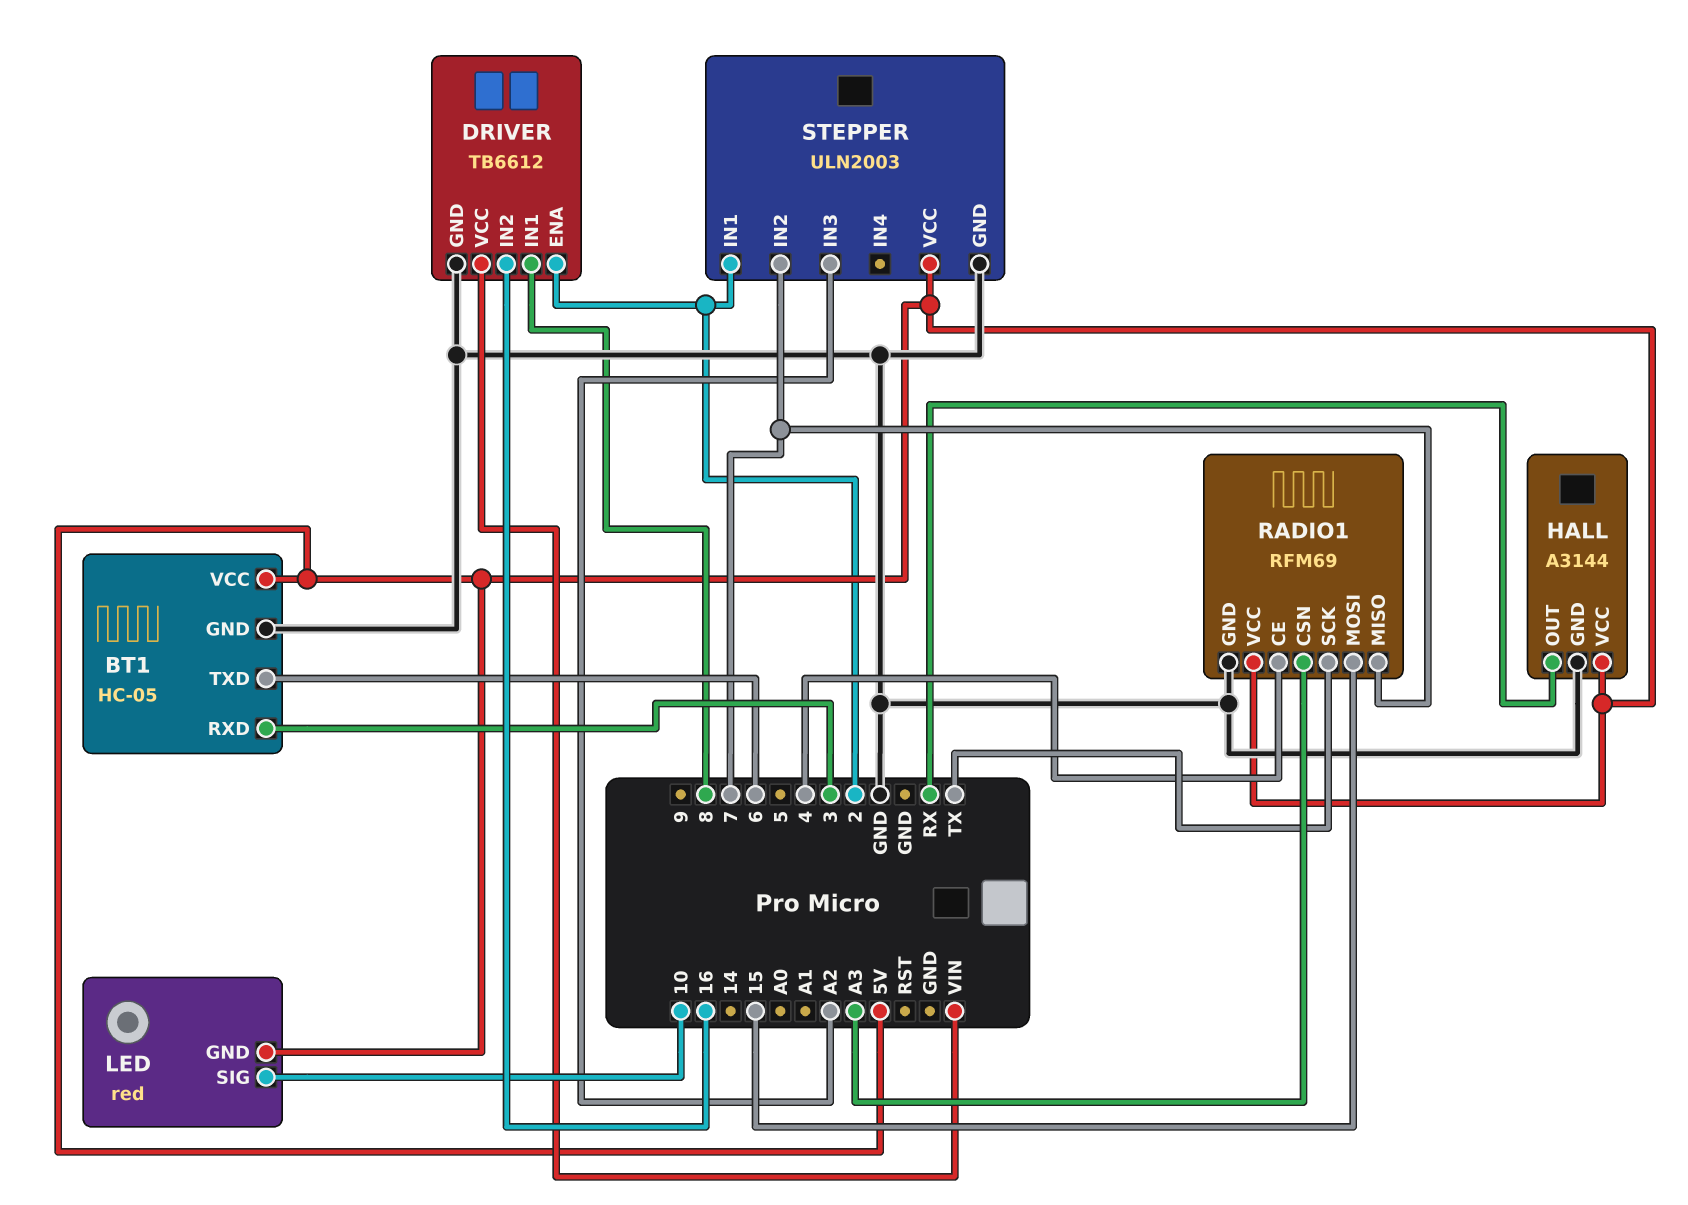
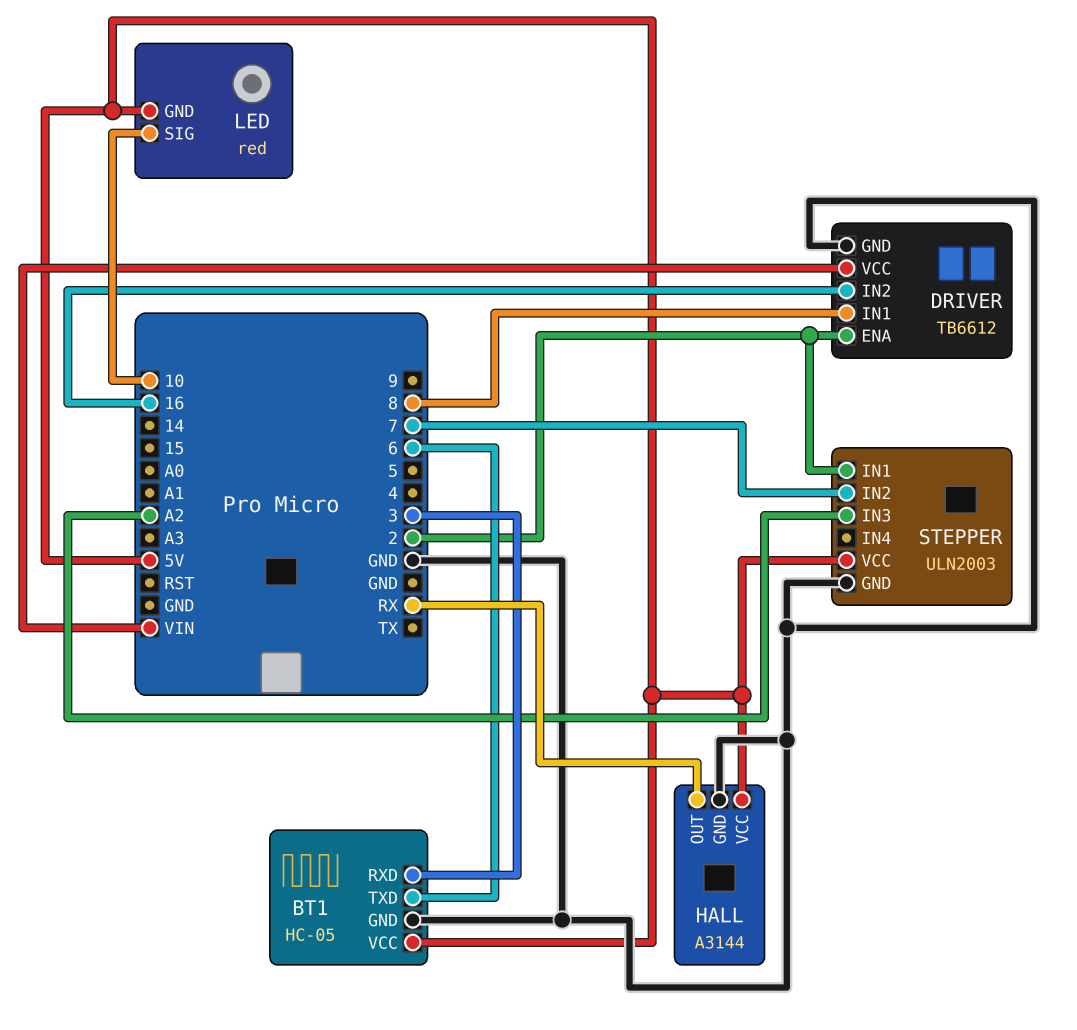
RADIO1: RFM69 -> none
RADIO1 pin CE: 4 -> none
RADIO1 pin CSN: A3 -> none
RADIO1 pin GND: GND -> none
RADIO1 pin MISO: 7 -> none
RADIO1 pin MOSI: 15 -> none
RADIO1 pin SCK: TX -> none
RADIO1 pin VCC: 5V -> none

